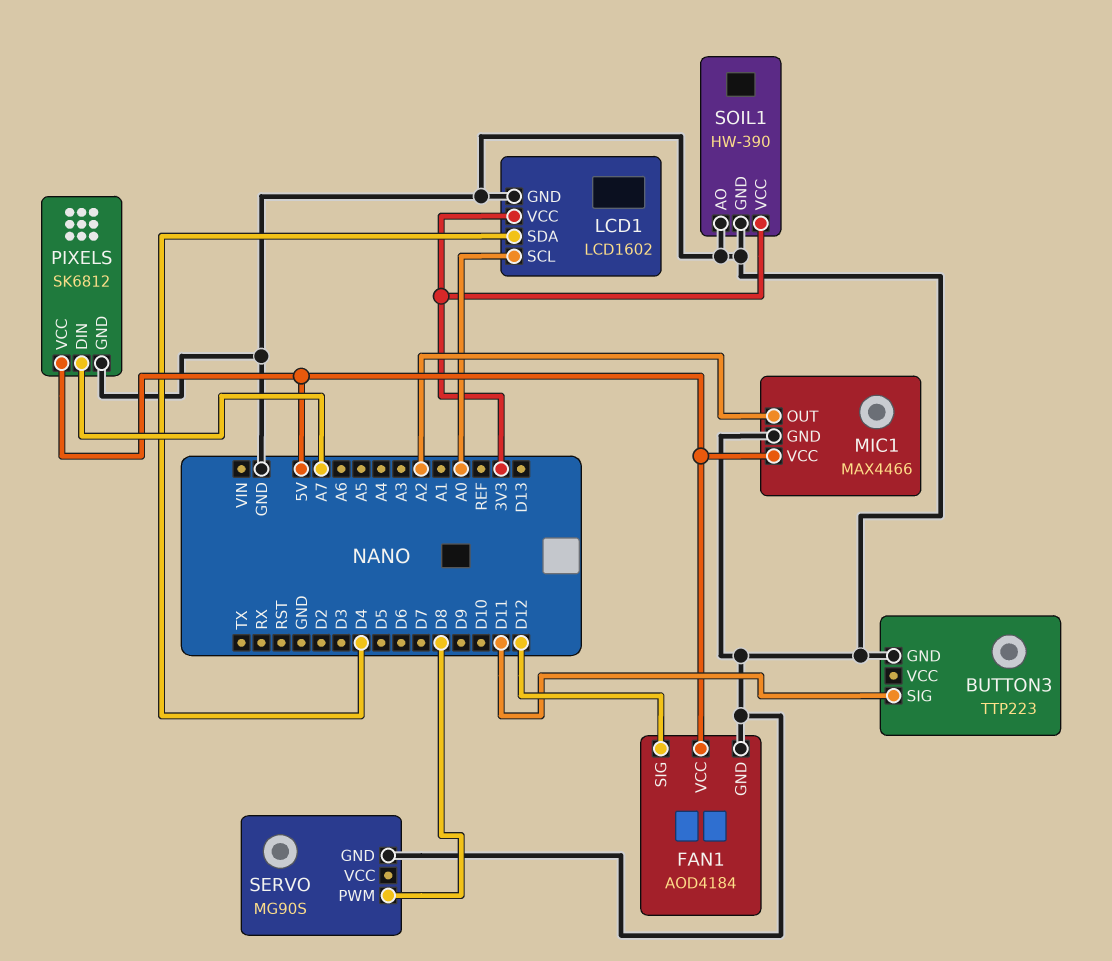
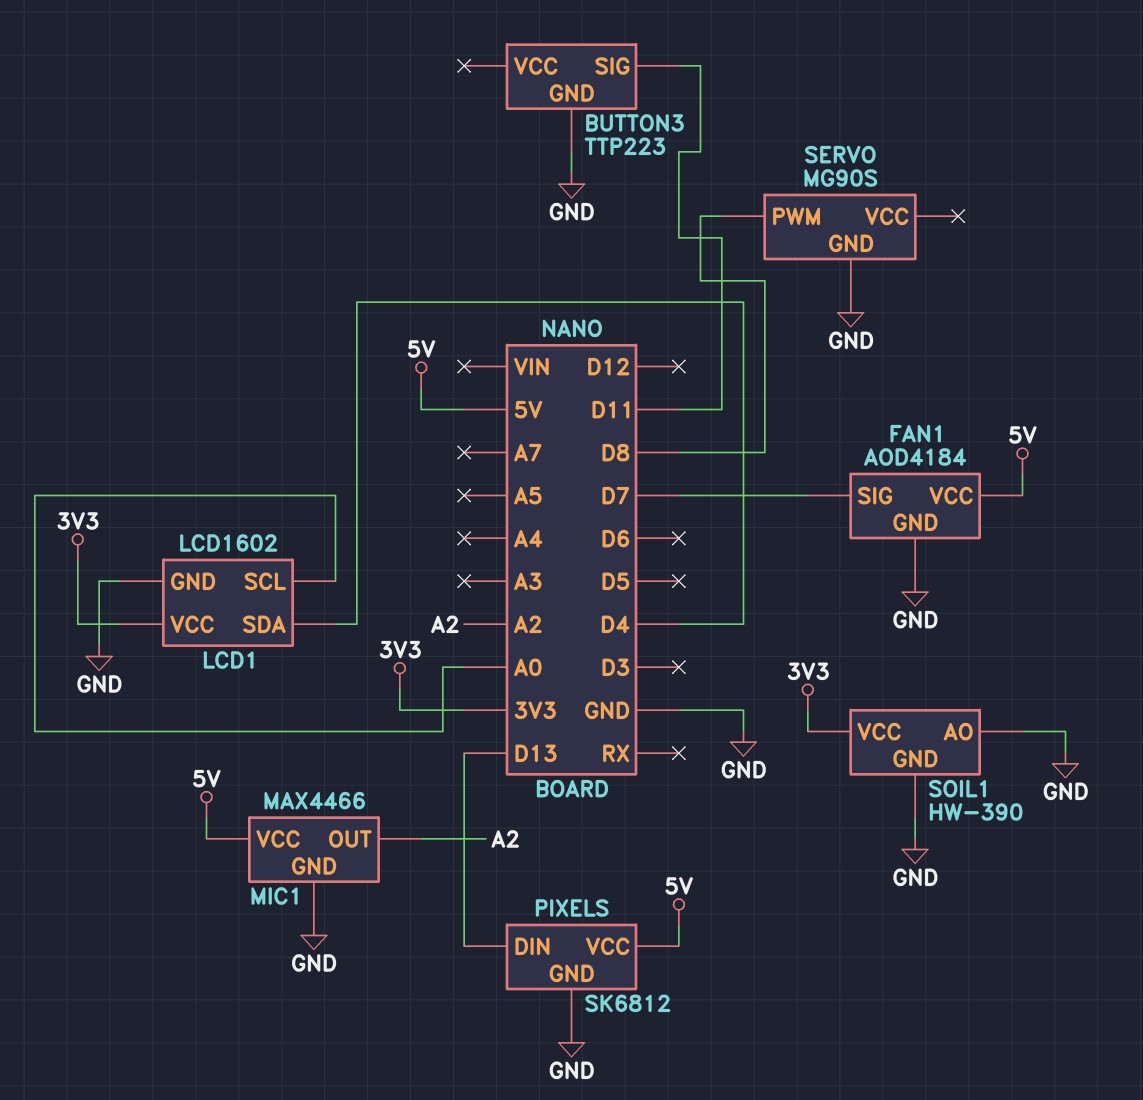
FAN1 pin SIG: D12 -> D7
PIXELS pin DIN: A7 -> D13

